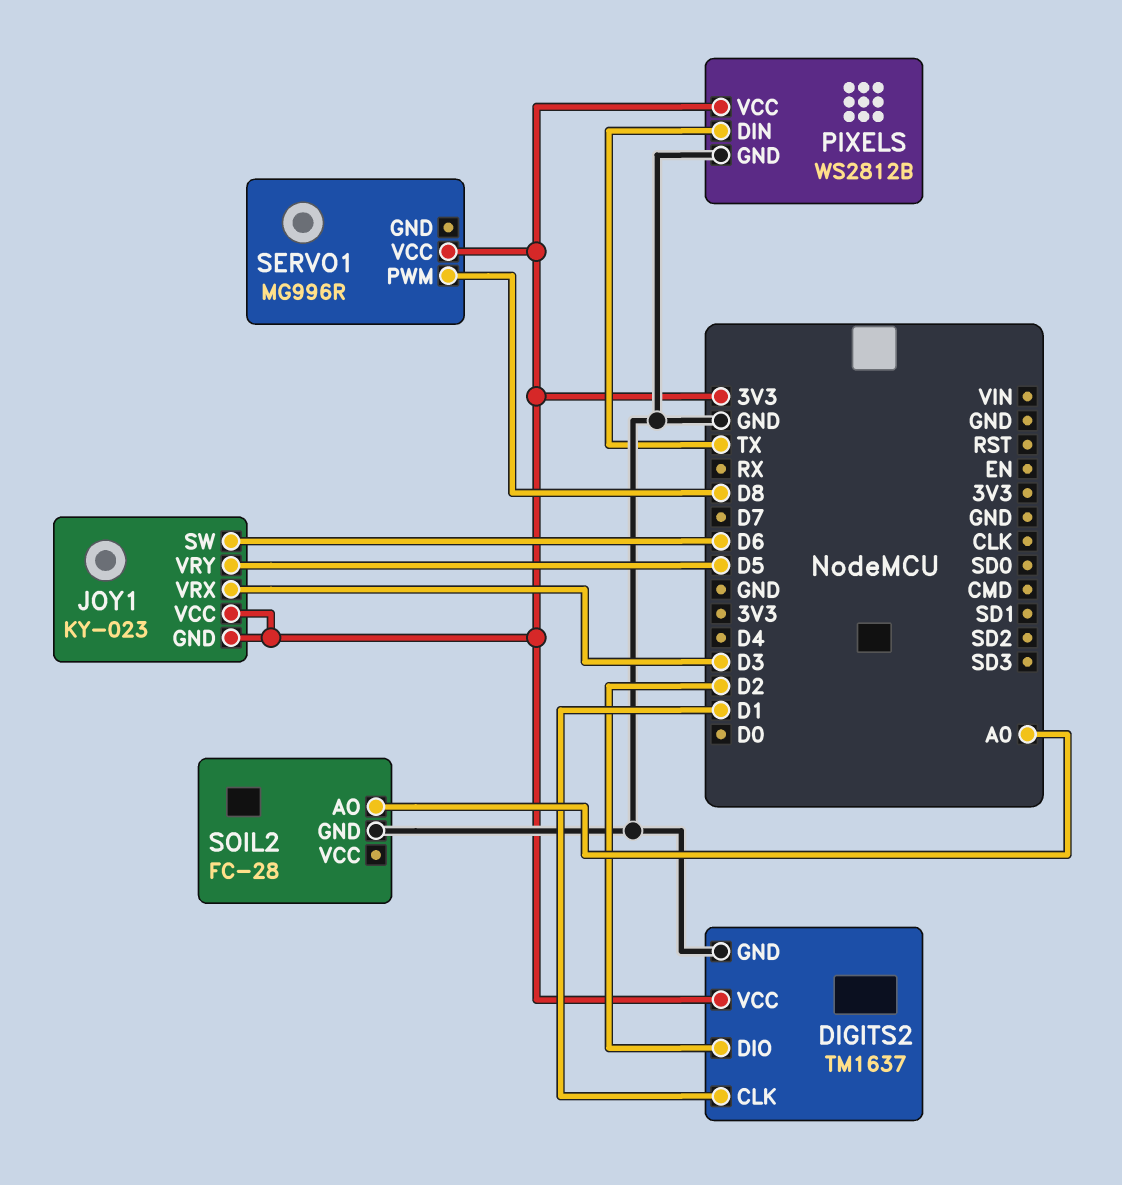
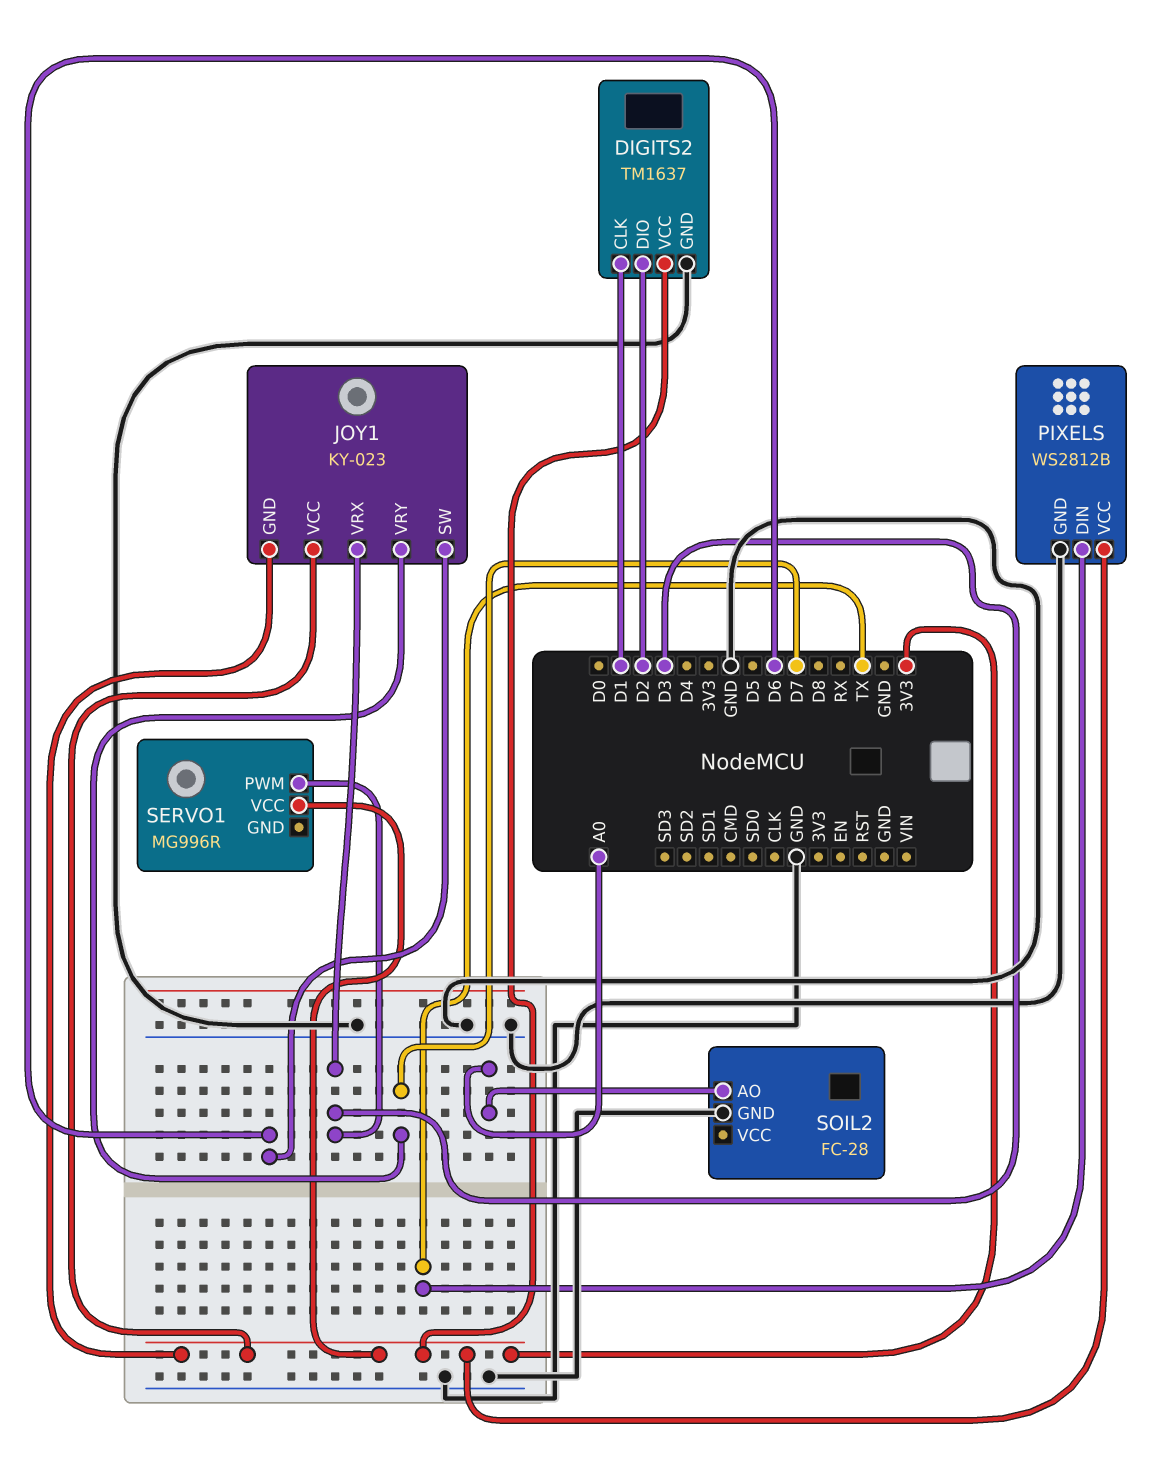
JOY1 pin VRY: D5 -> D7
SERVO1 pin PWM: D8 -> D3

